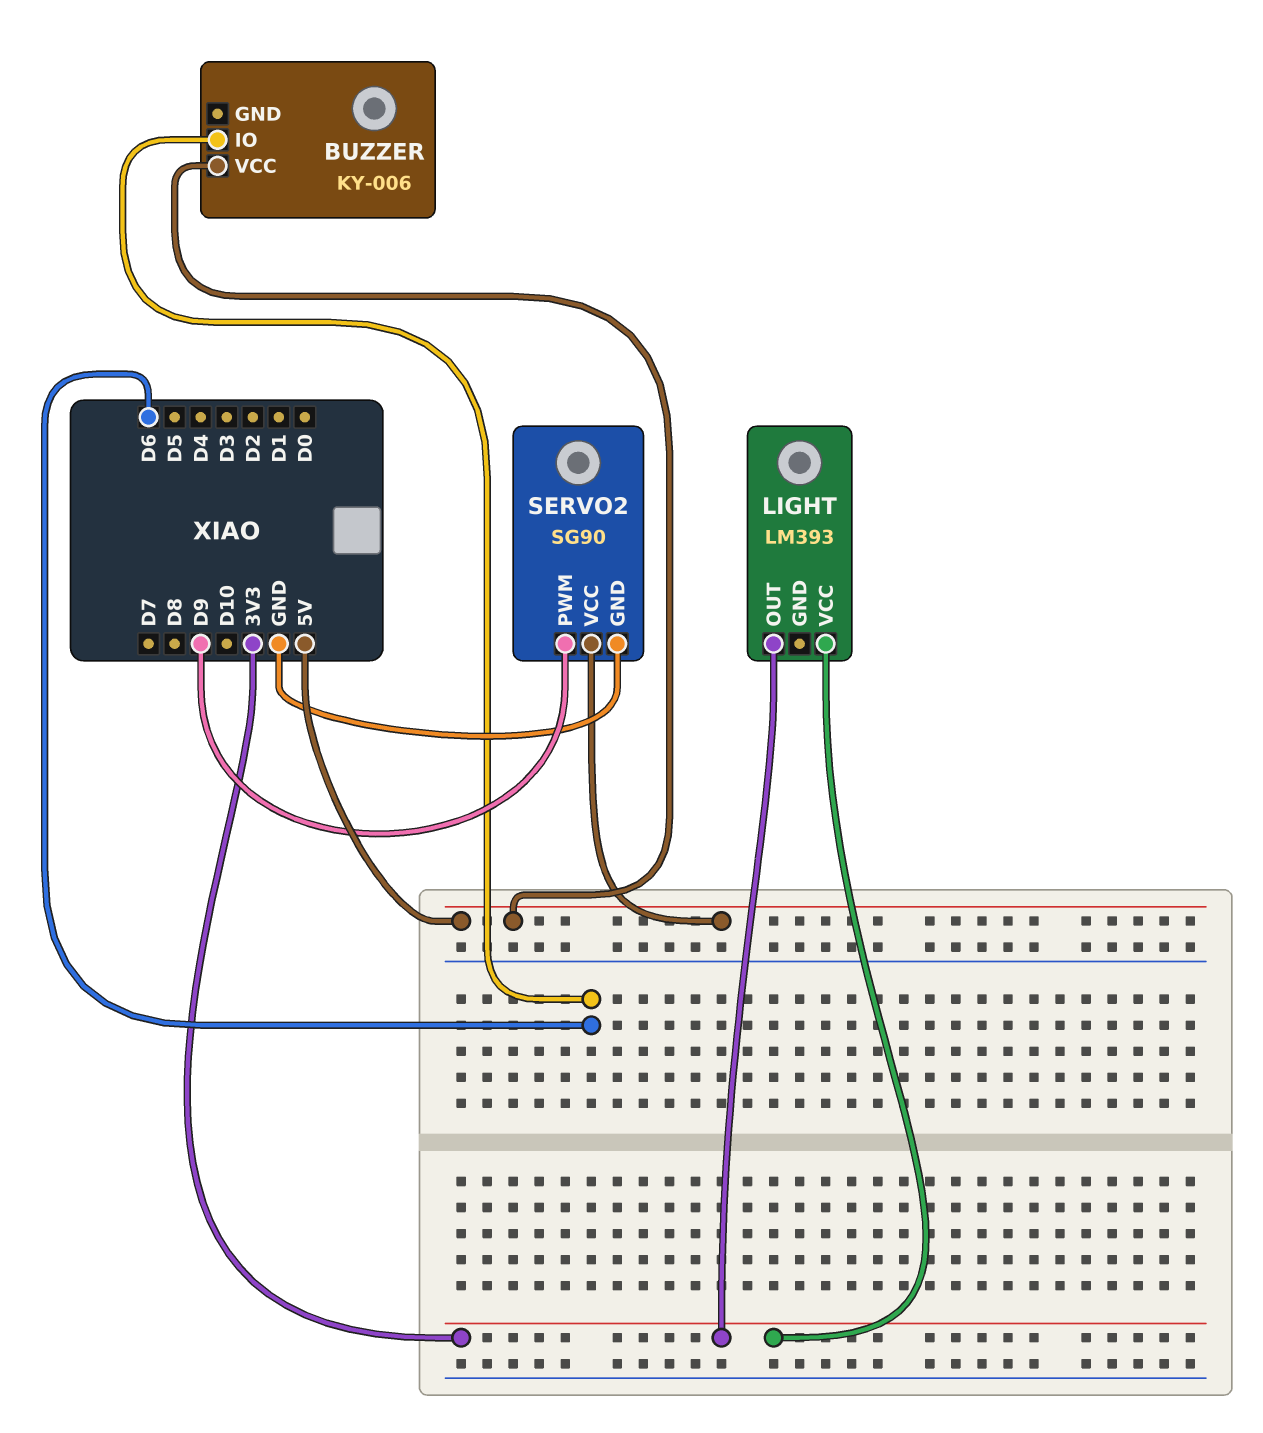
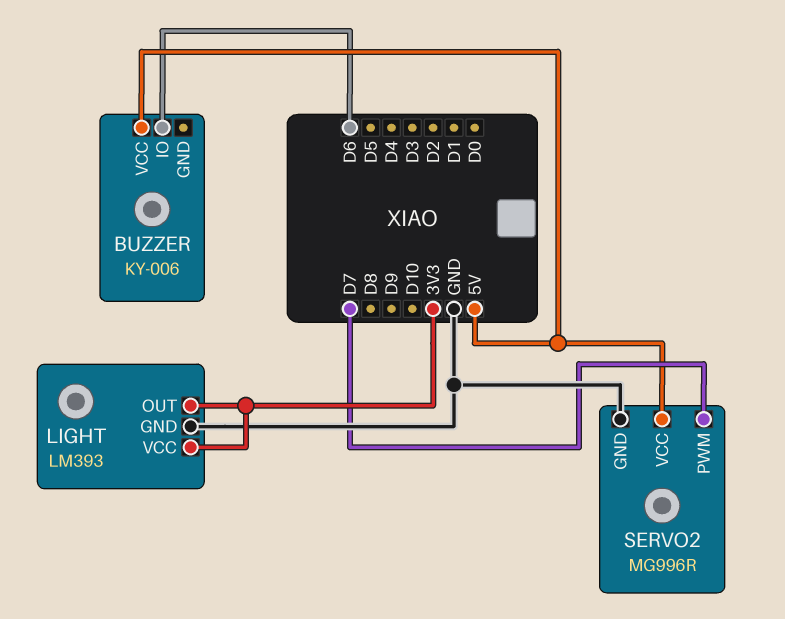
LIGHT pin GND: none -> GND
SERVO2: SG90 -> MG996R
SERVO2 pin PWM: D9 -> D7

